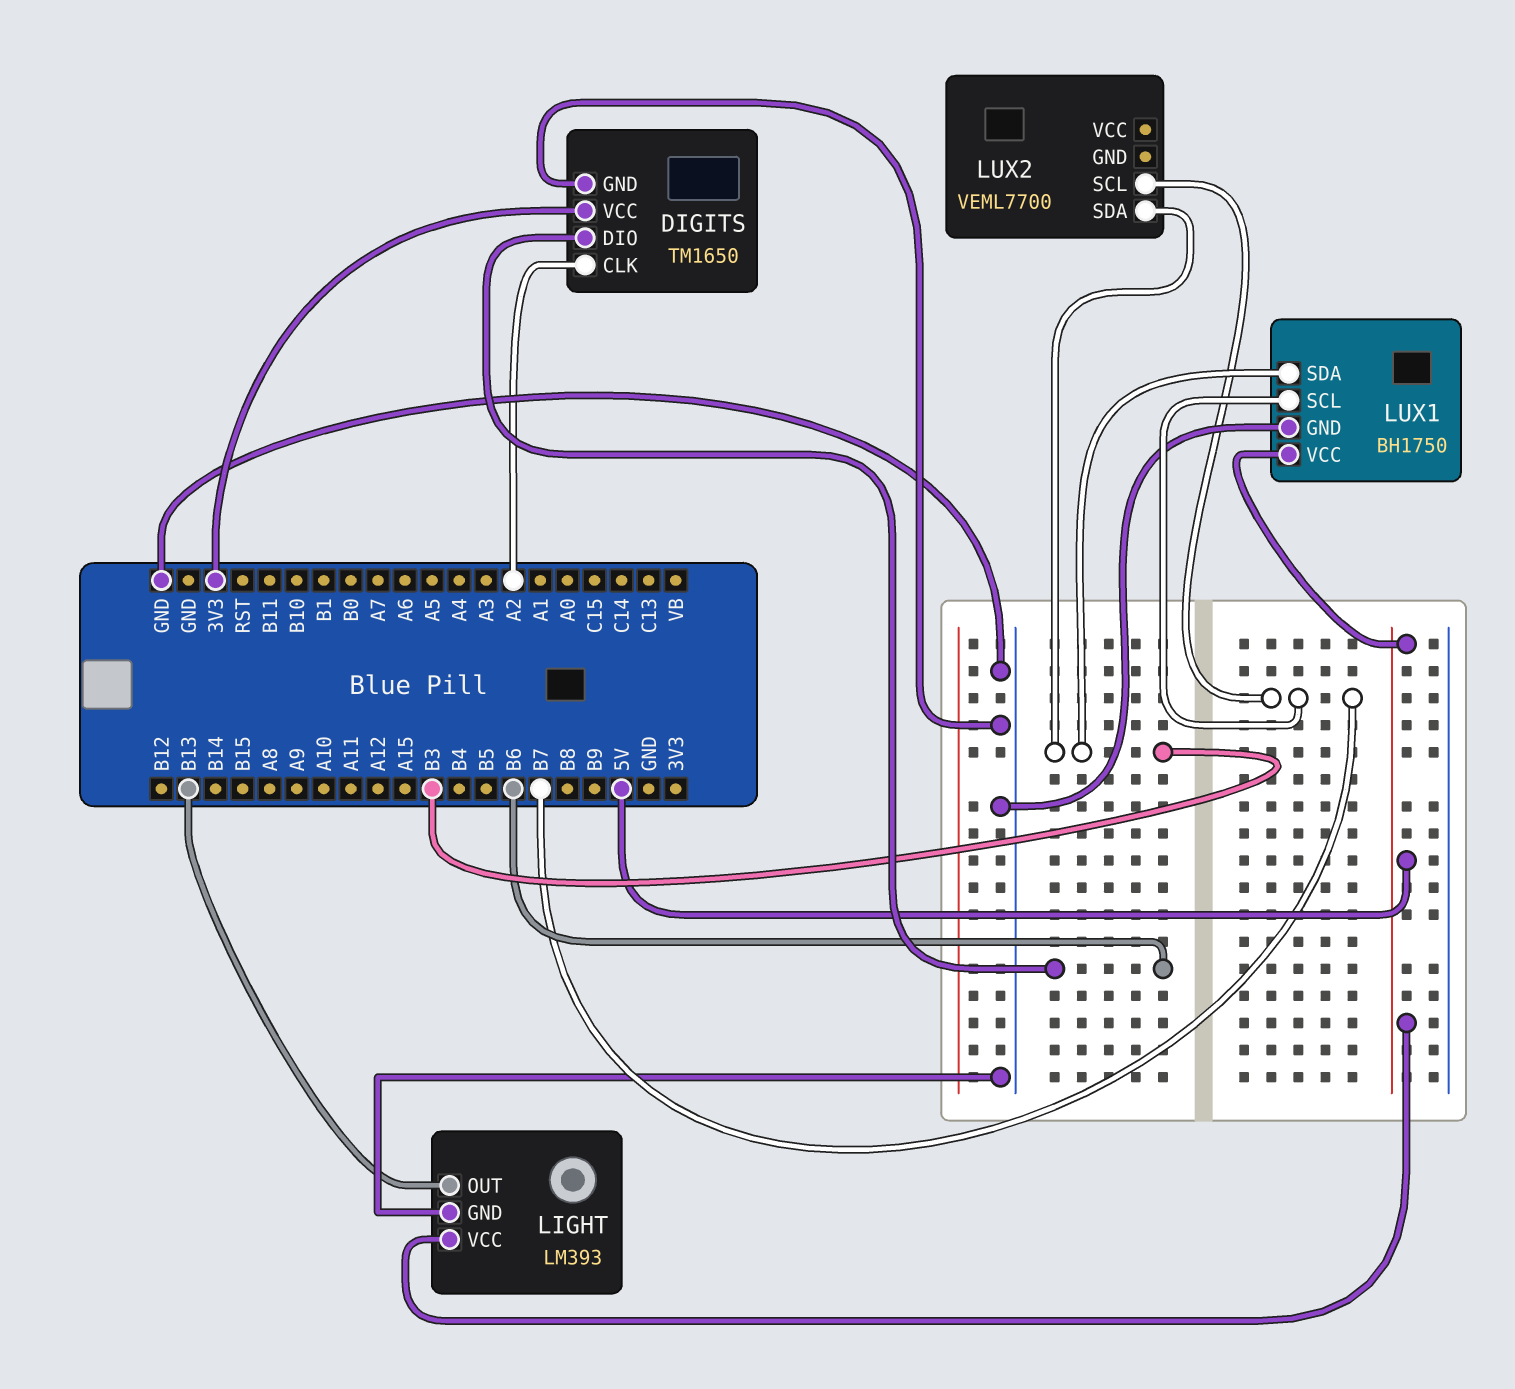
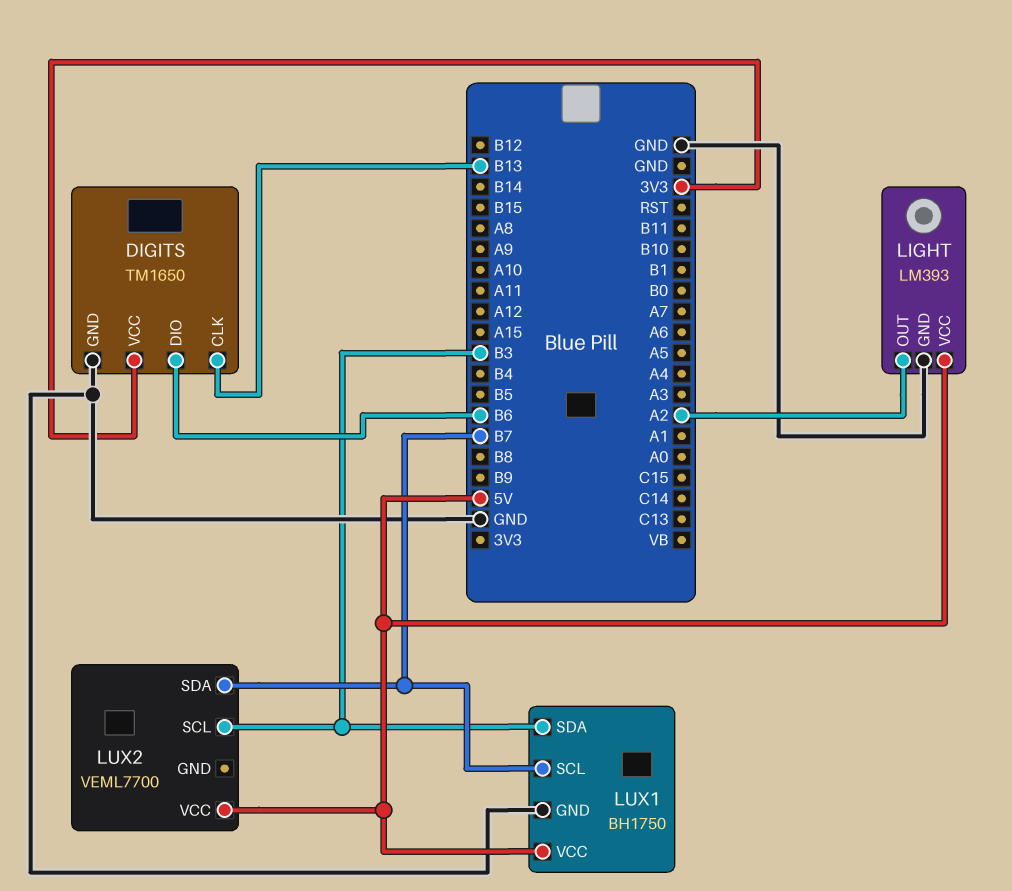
DIGITS pin CLK: A2 -> B13
LIGHT pin OUT: B13 -> A2
LUX2 pin SCL: B7 -> B3
LUX2 pin SDA: B3 -> B7
LUX2 pin VCC: none -> 5V

